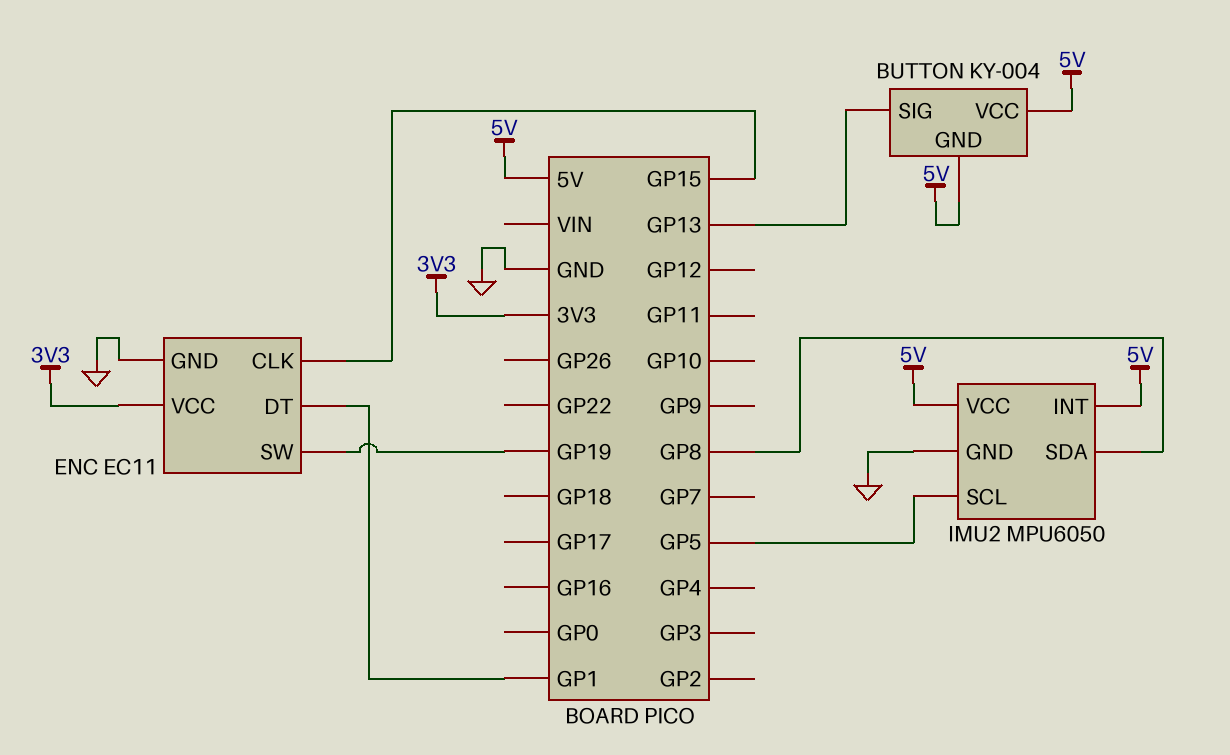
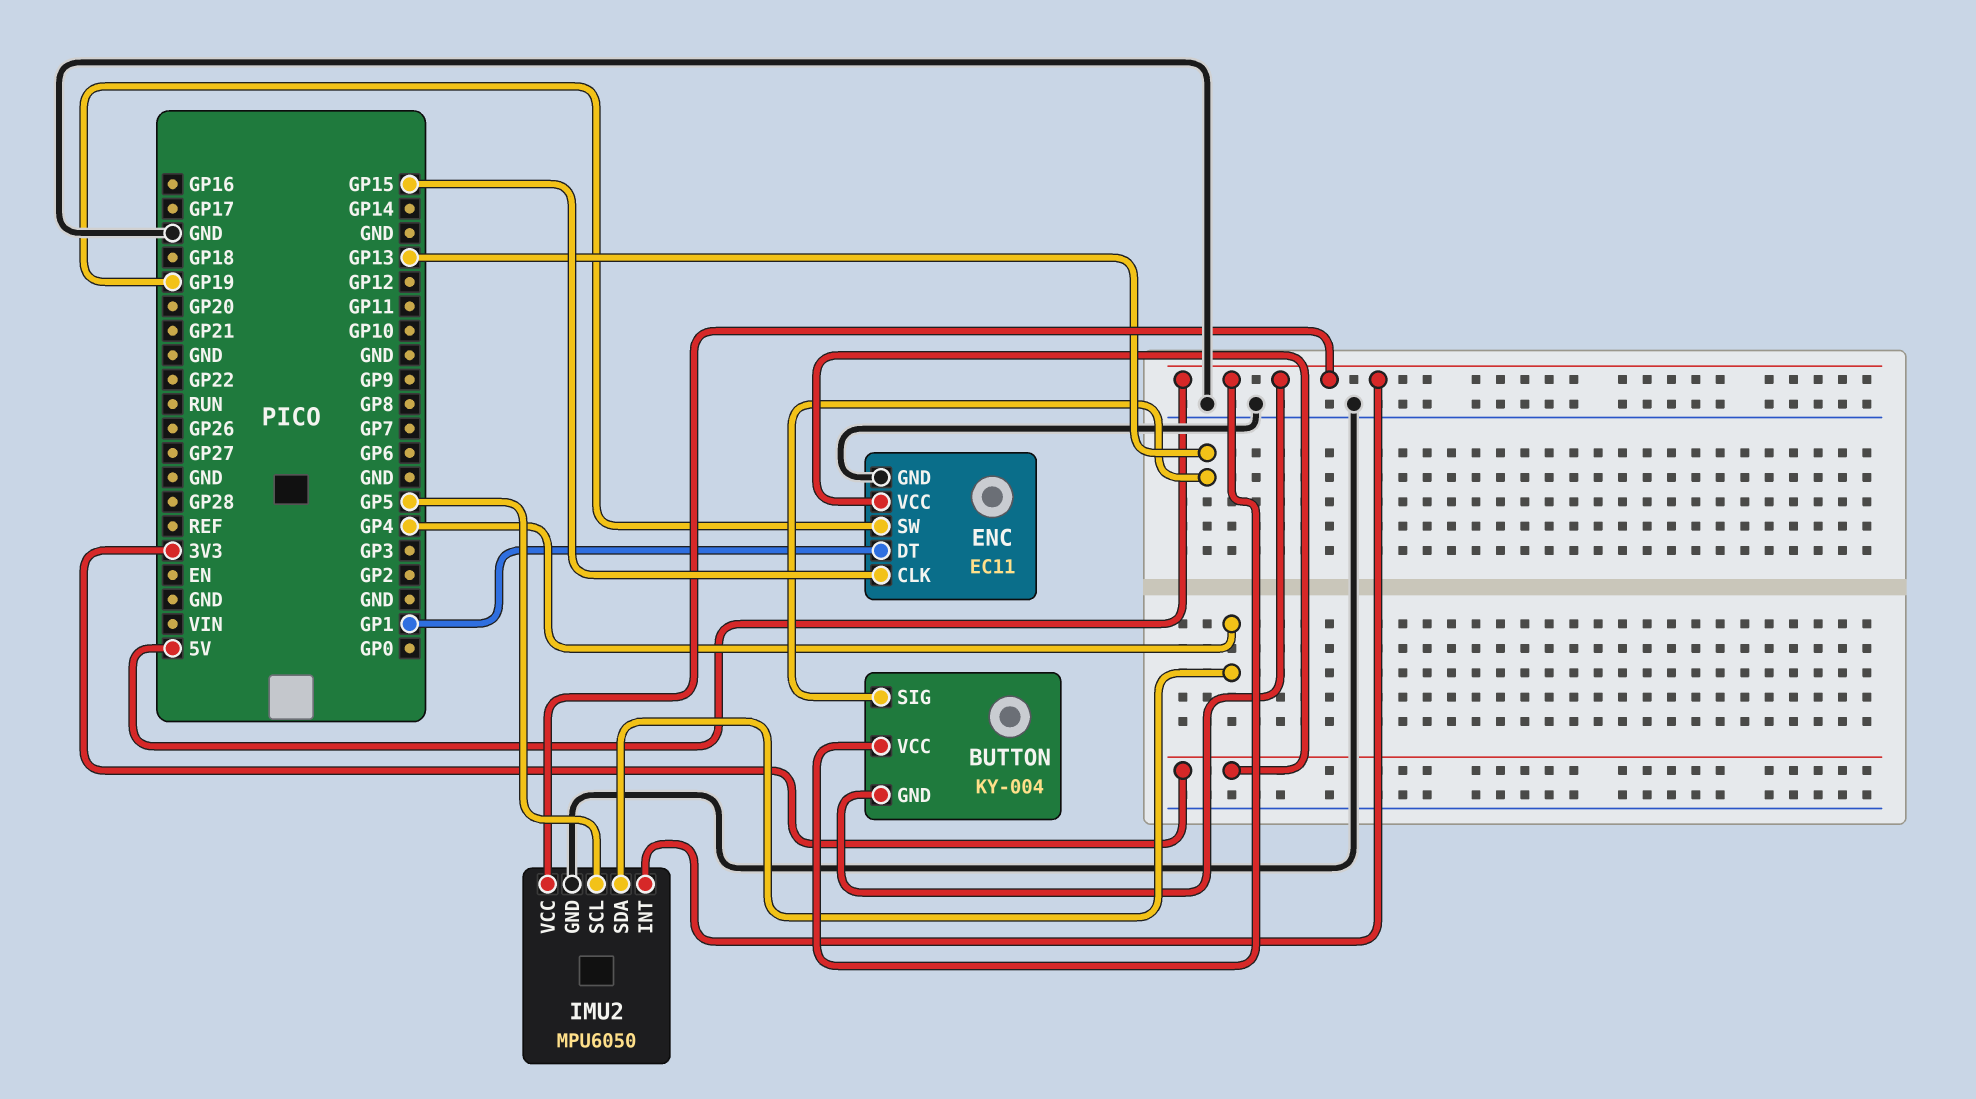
IMU2 pin SDA: GP8 -> GP4

